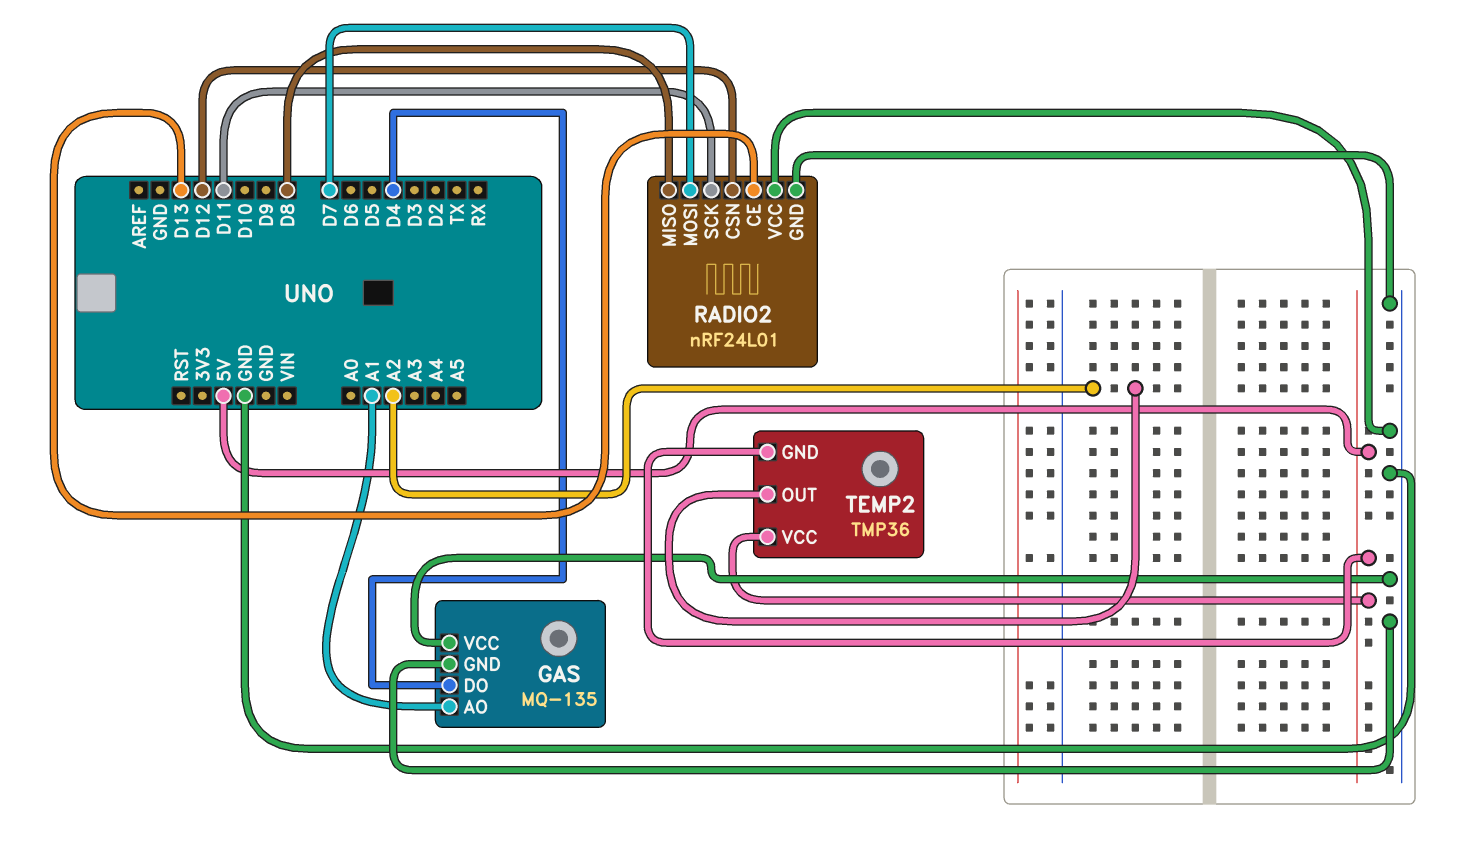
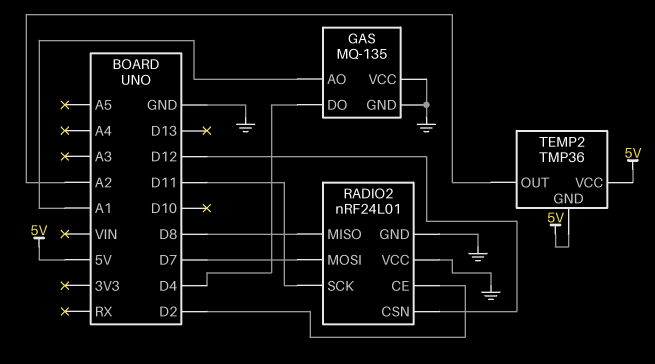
RADIO2 pin CE: D13 -> D2

